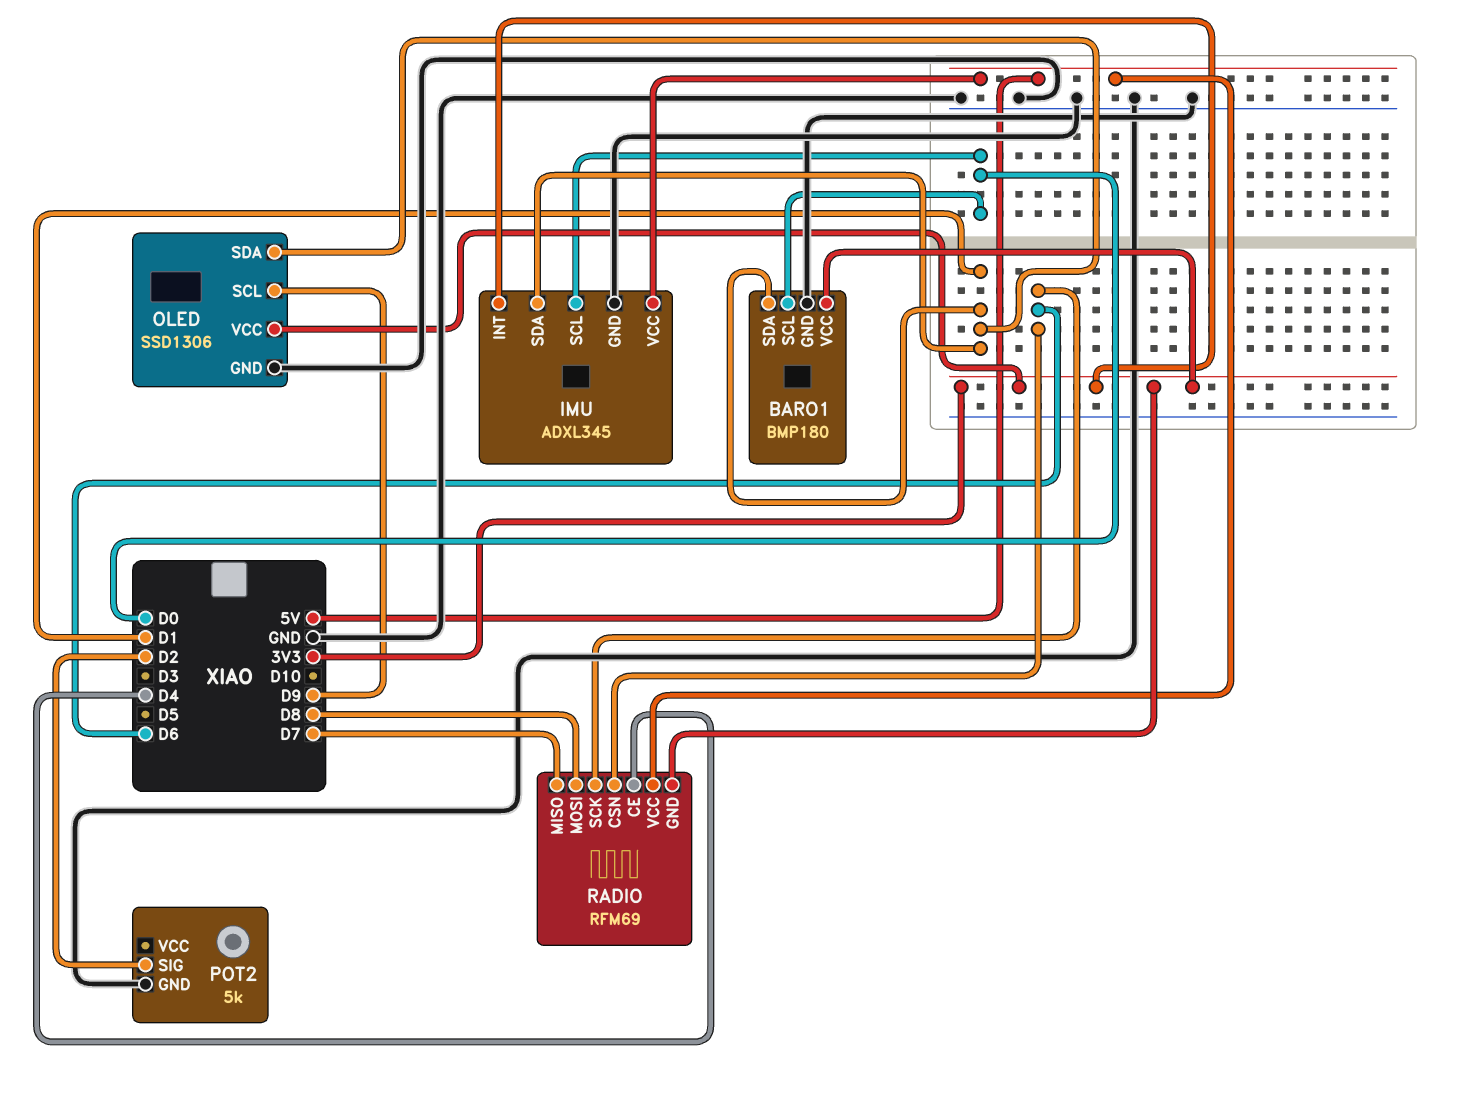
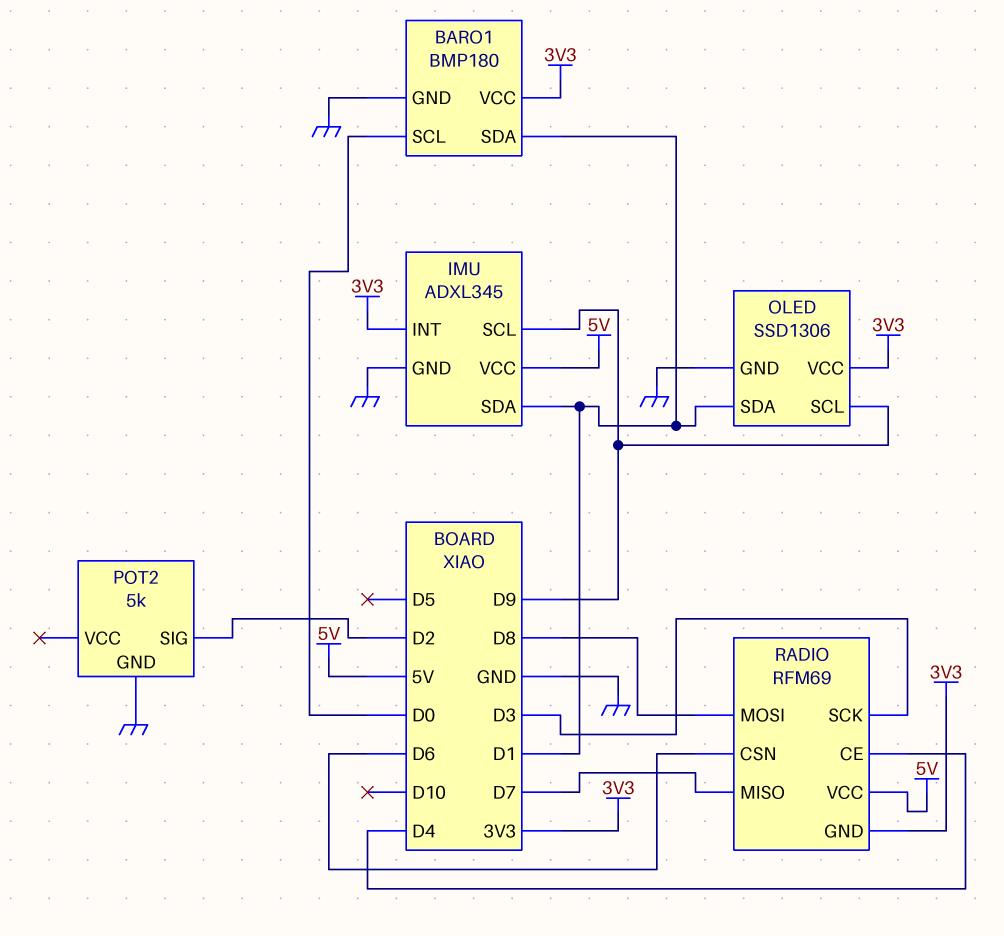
IMU pin SCL: D0 -> D9
RADIO pin SCK: D6 -> D3

